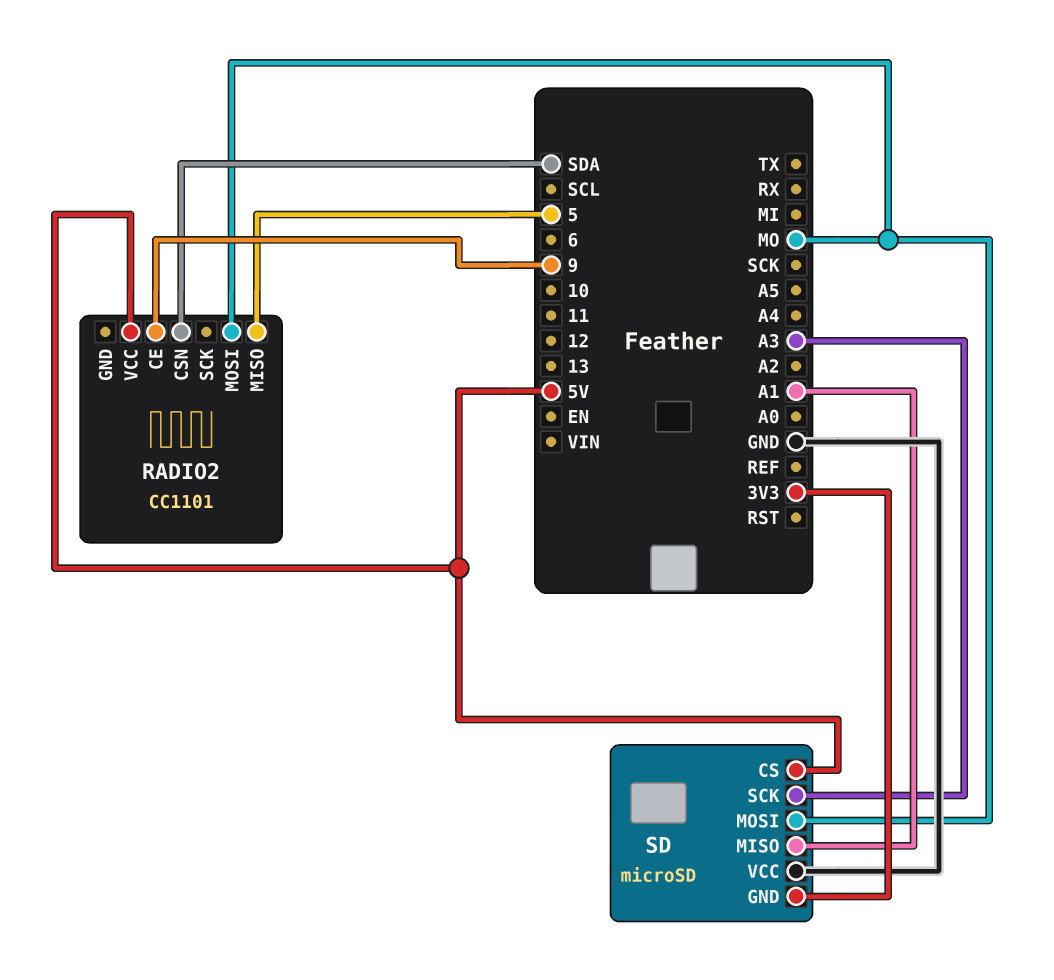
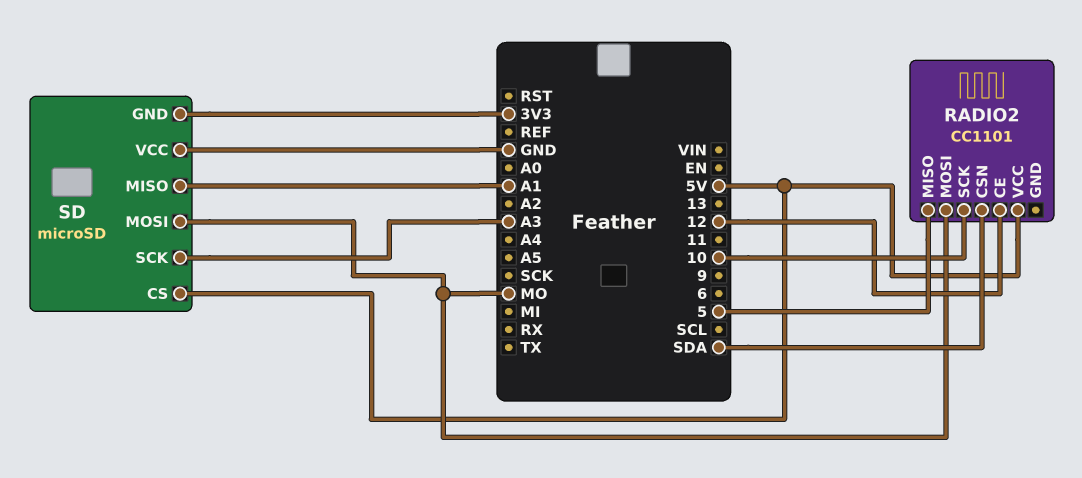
RADIO2 pin CE: 9 -> 12
RADIO2 pin SCK: none -> 10

